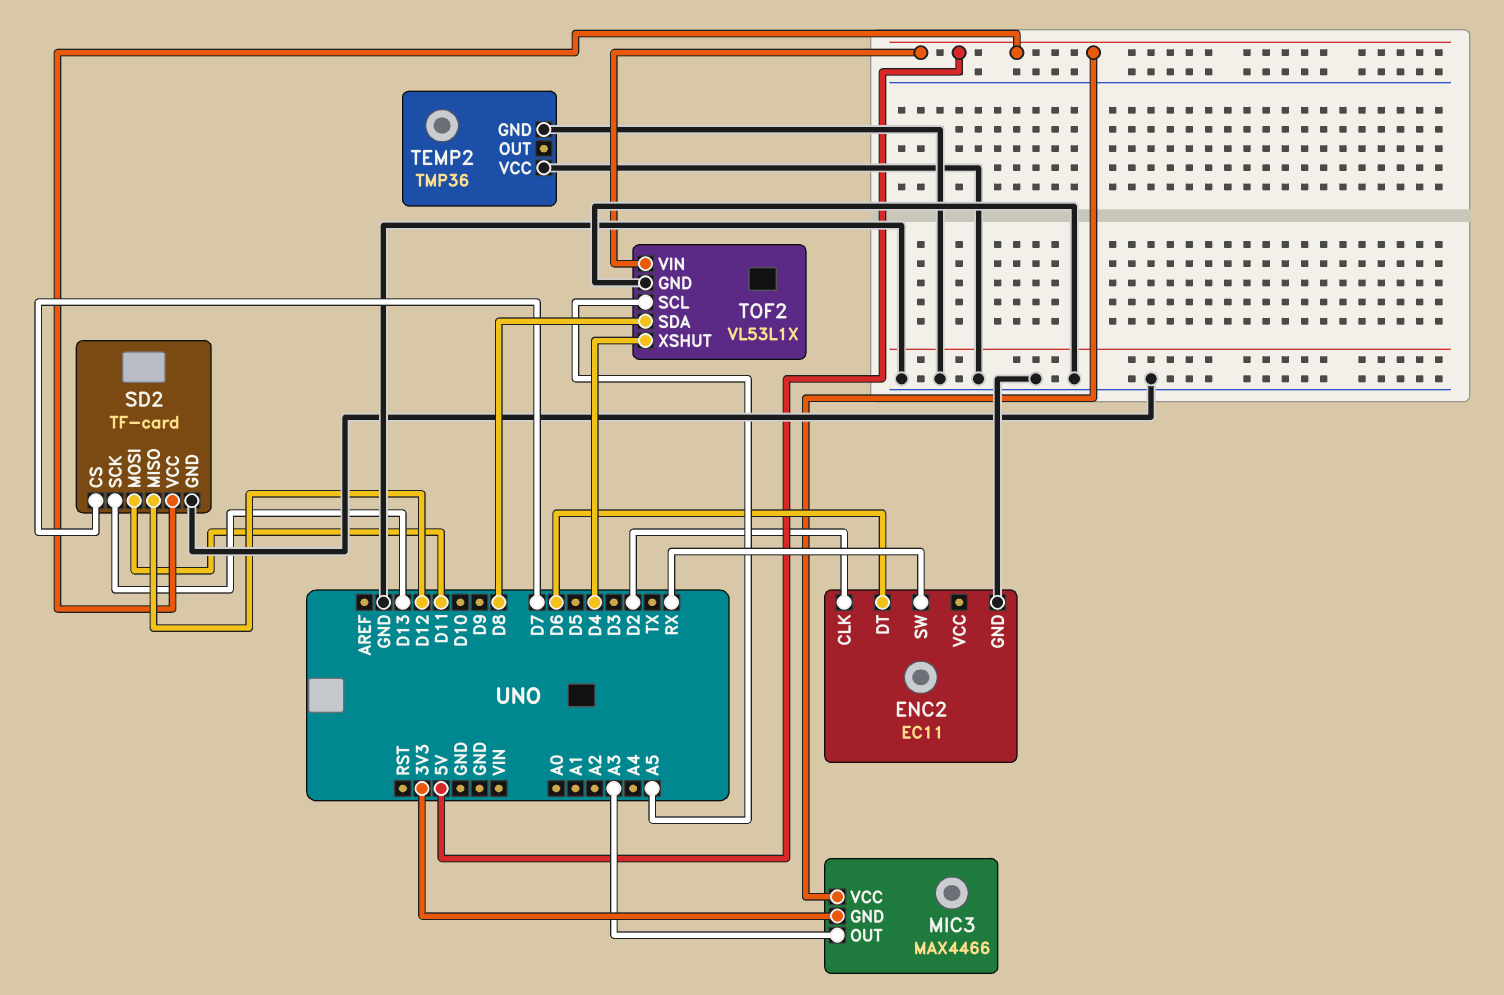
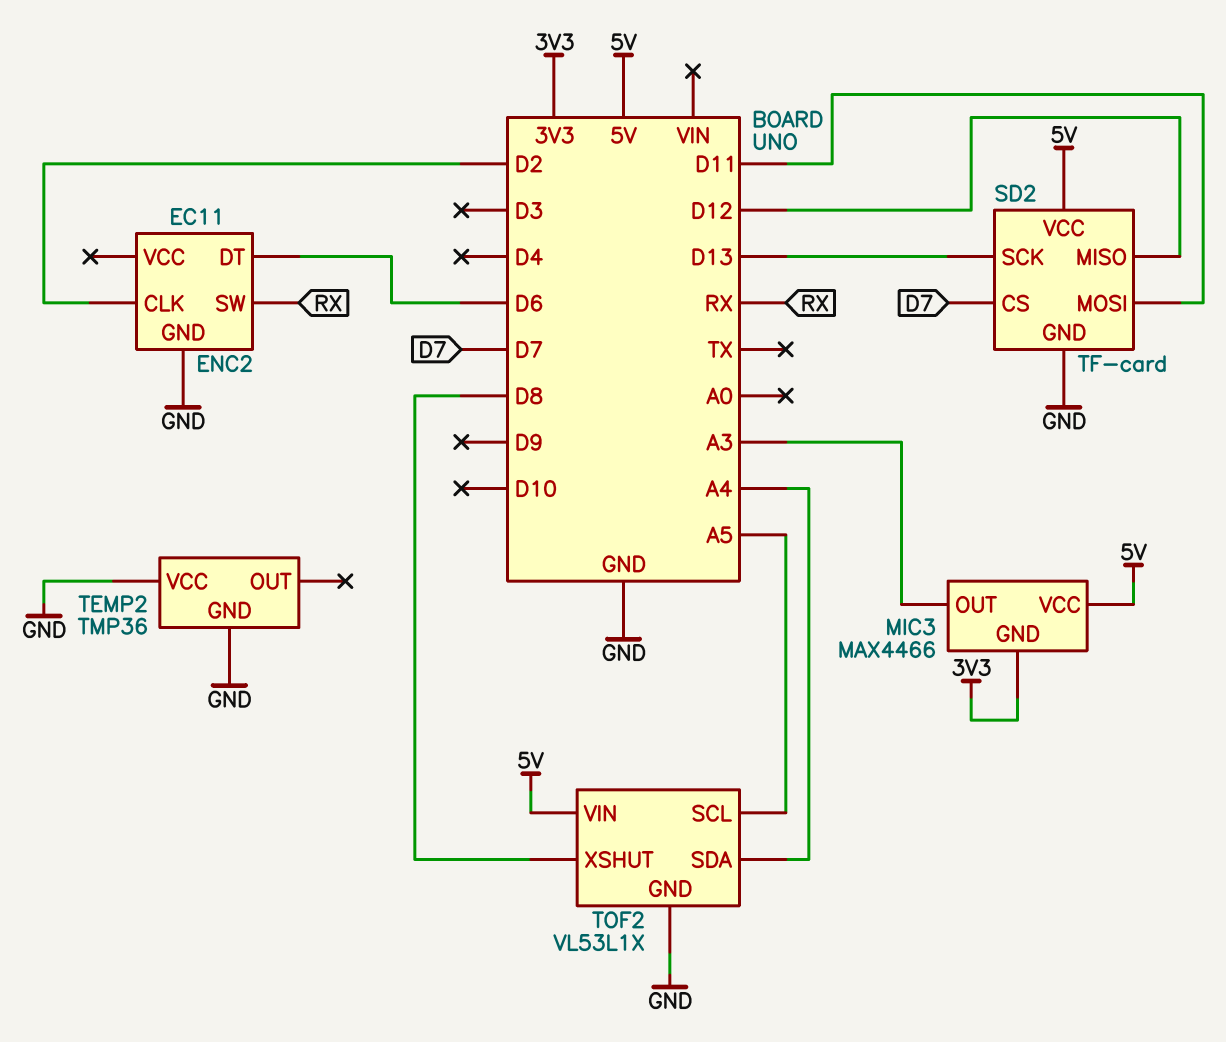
TOF2 pin SDA: D8 -> A4
TOF2 pin XSHUT: D4 -> D8

